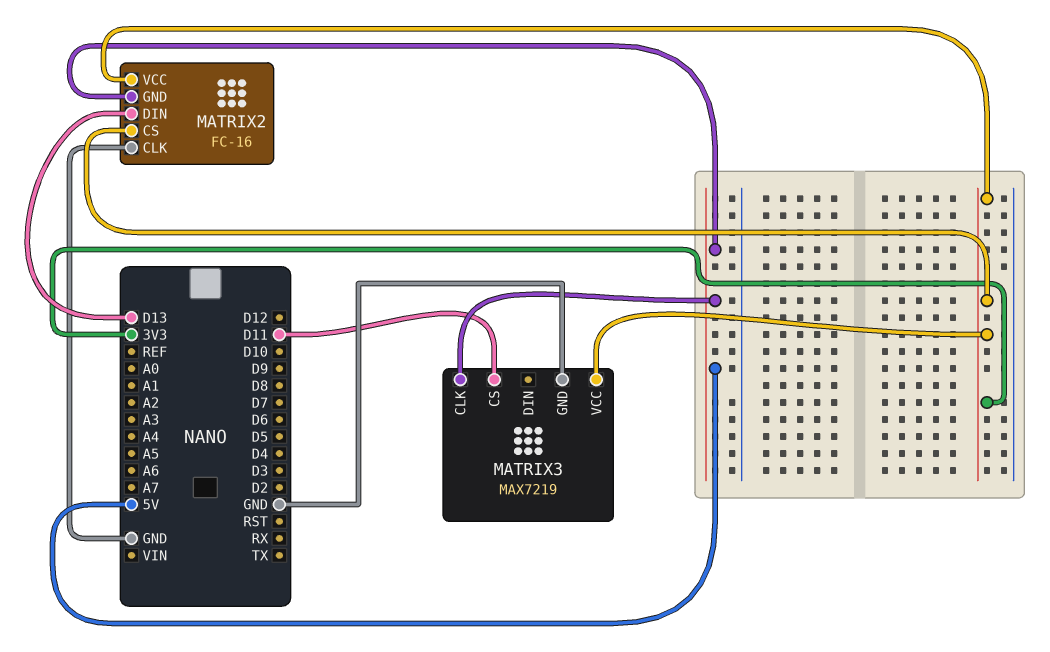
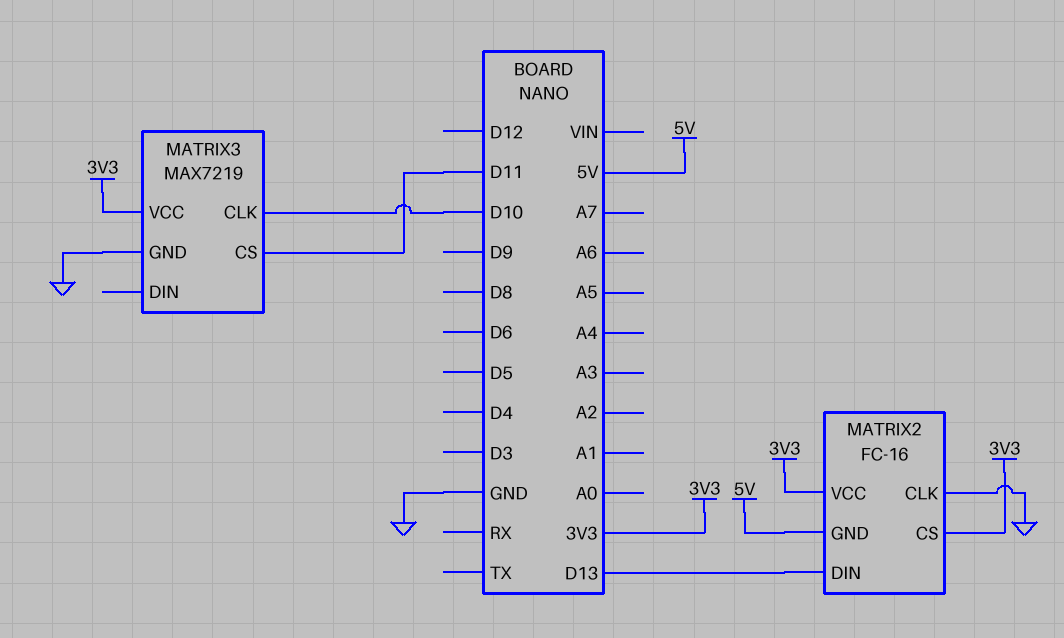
MATRIX3 pin CLK: 5V -> D10

